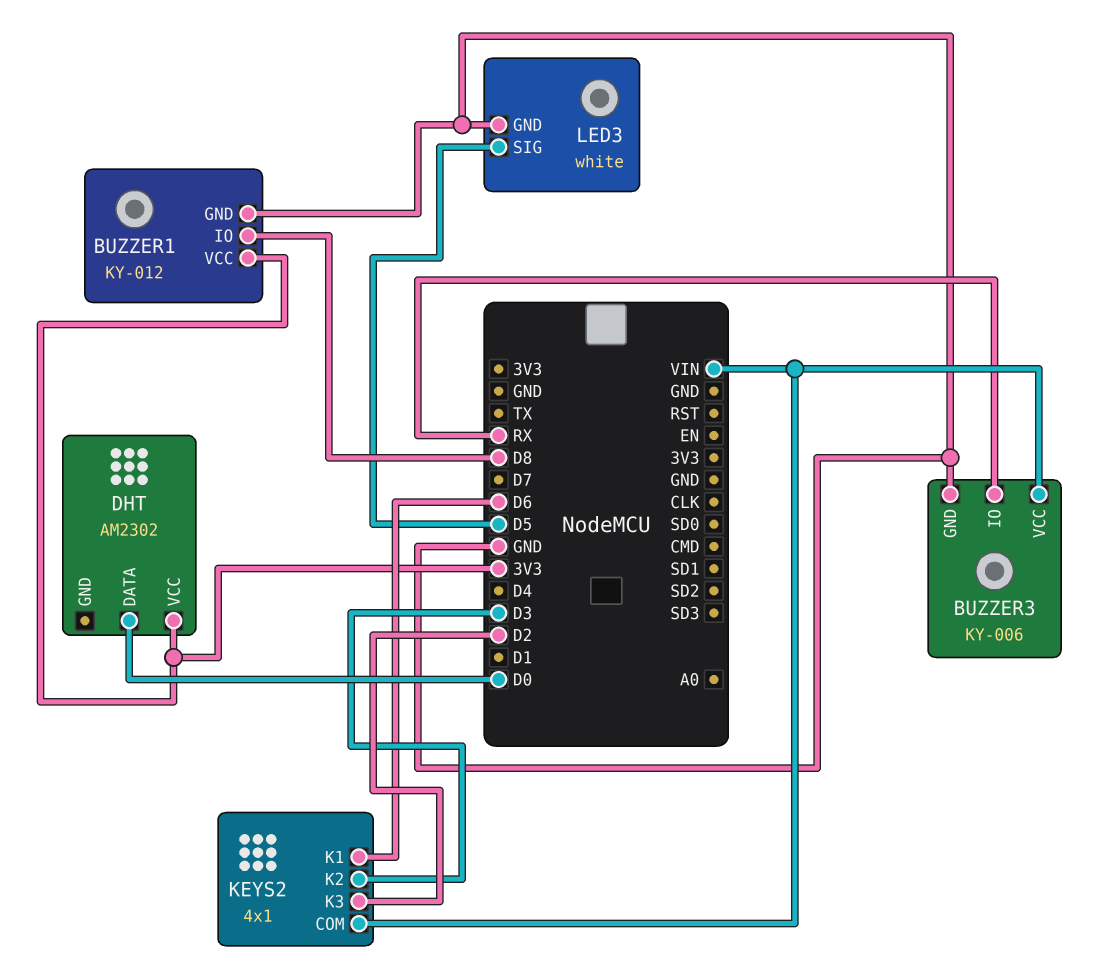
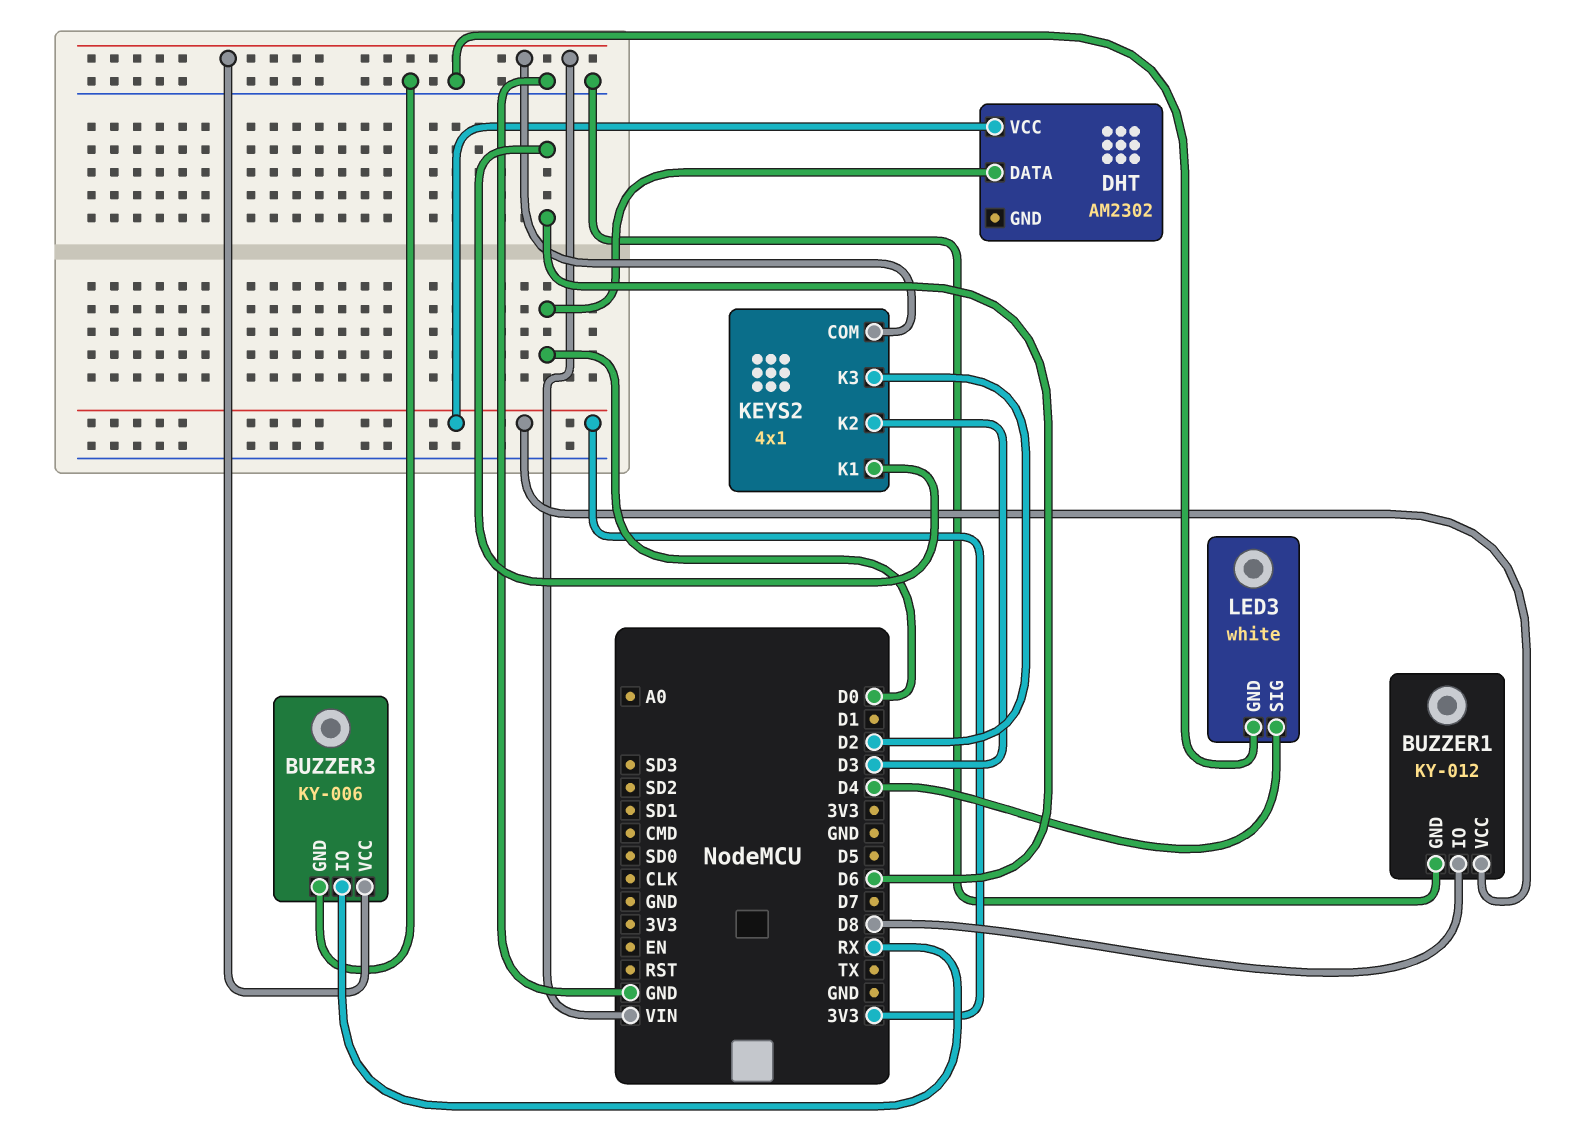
LED3 pin SIG: D5 -> D4

